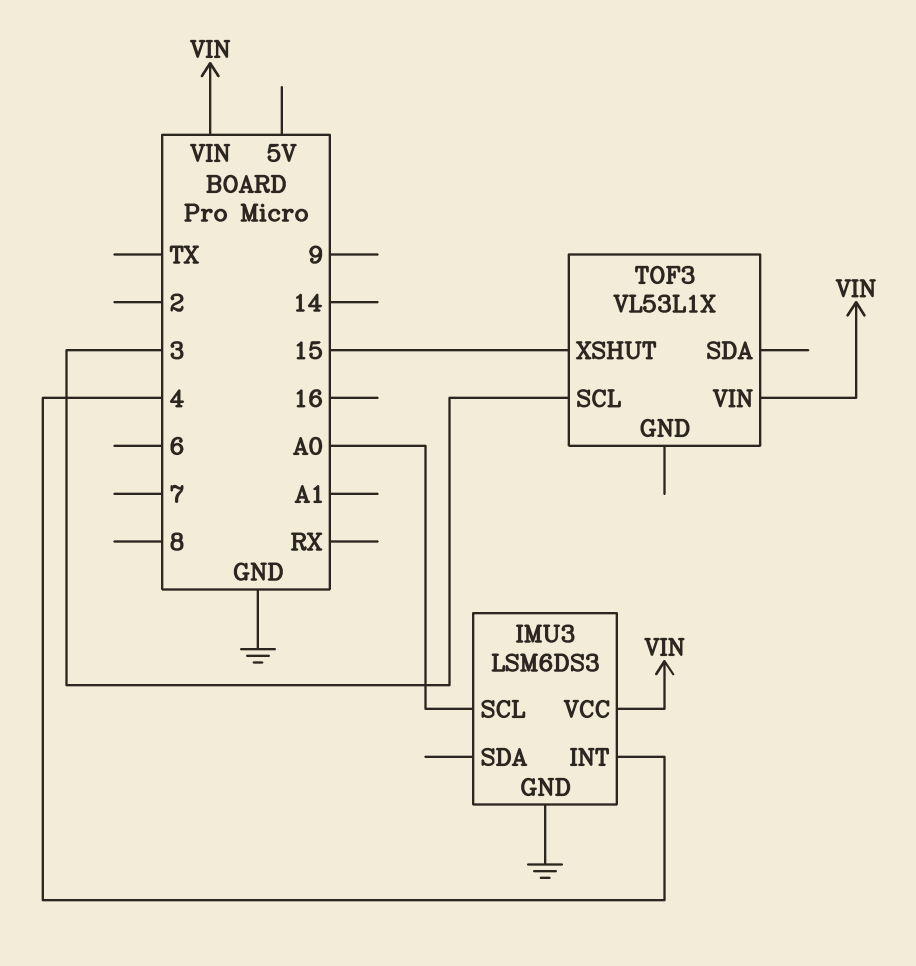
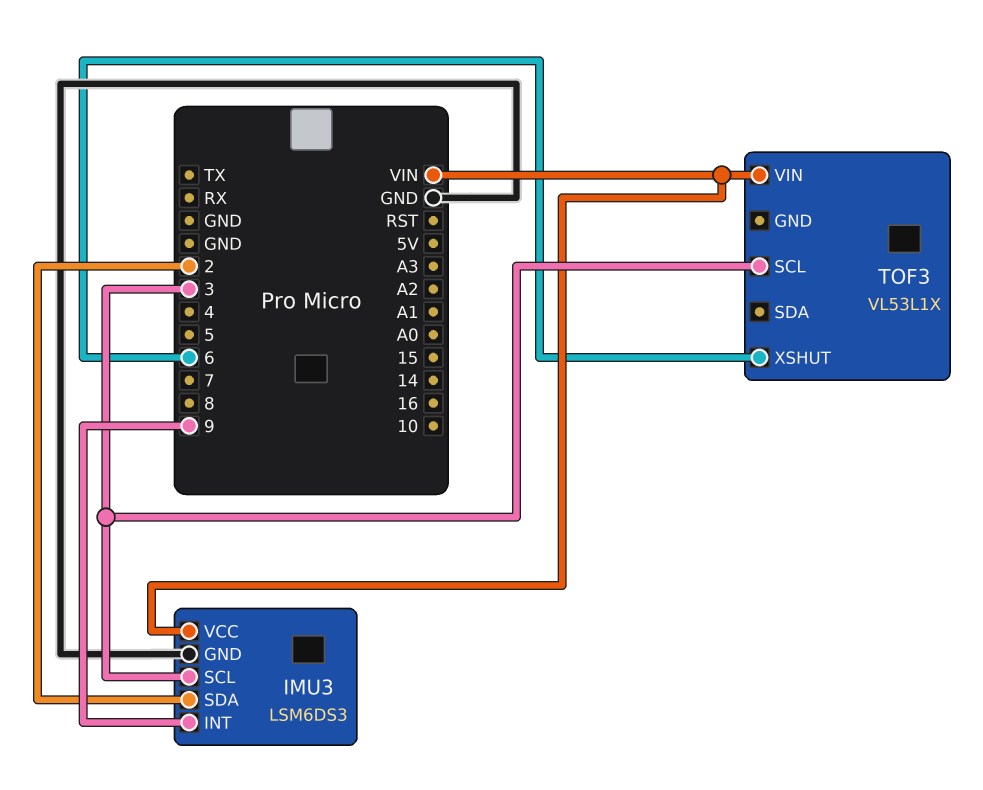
IMU3 pin INT: 4 -> 9
IMU3 pin SCL: A0 -> 3
IMU3 pin SDA: none -> 2
TOF3 pin XSHUT: 15 -> 6

